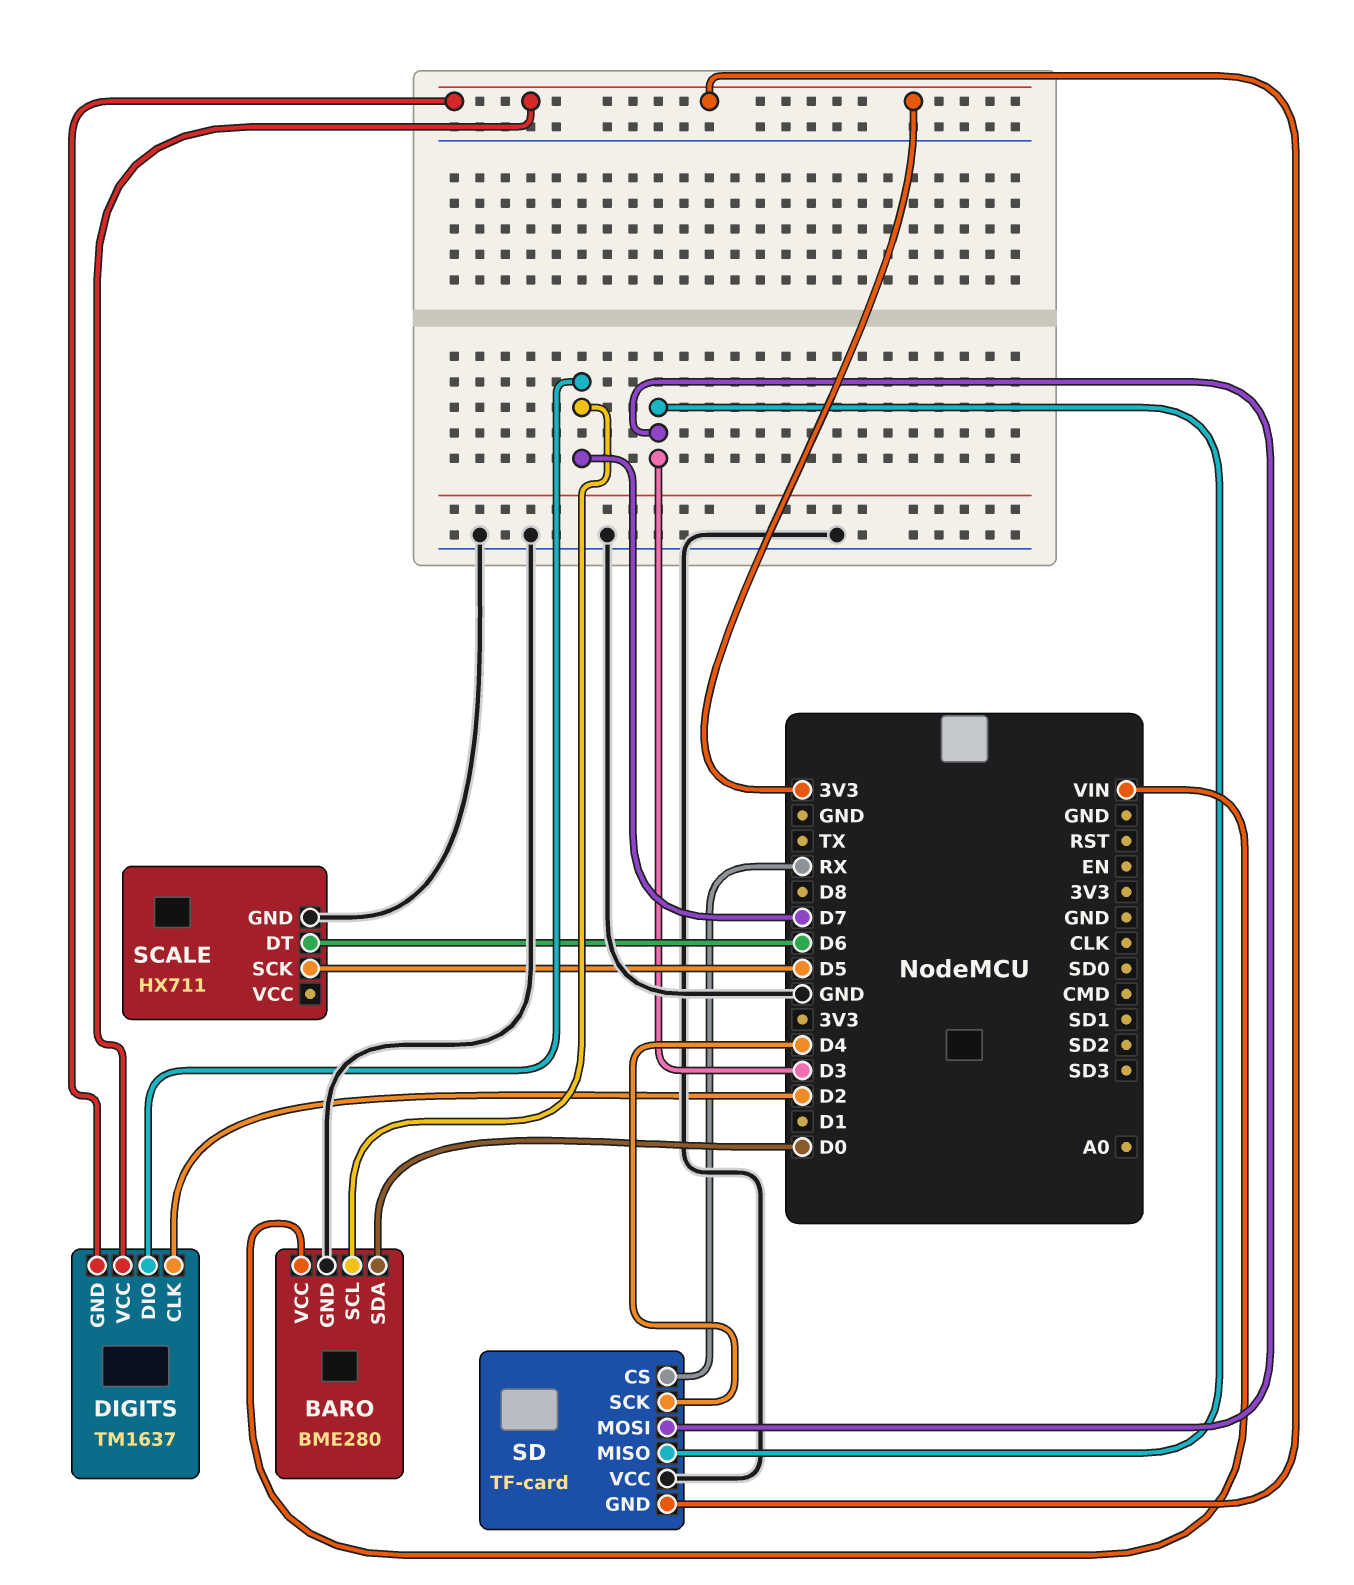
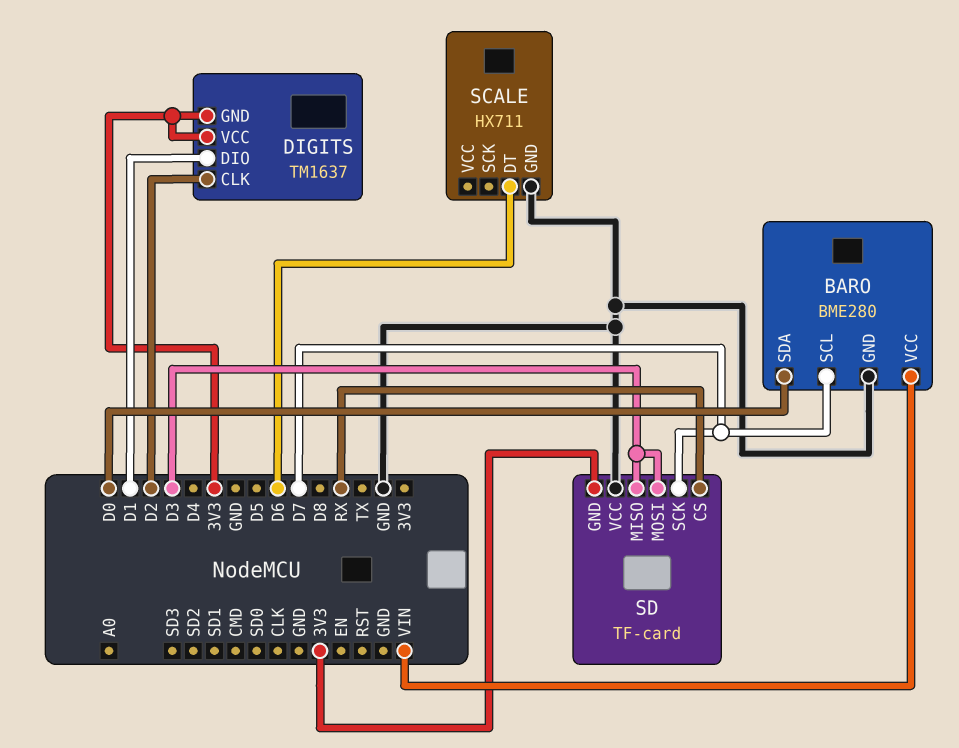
DIGITS pin DIO: D7 -> D1
SCALE pin SCK: D5 -> none
SD pin SCK: D4 -> D7

